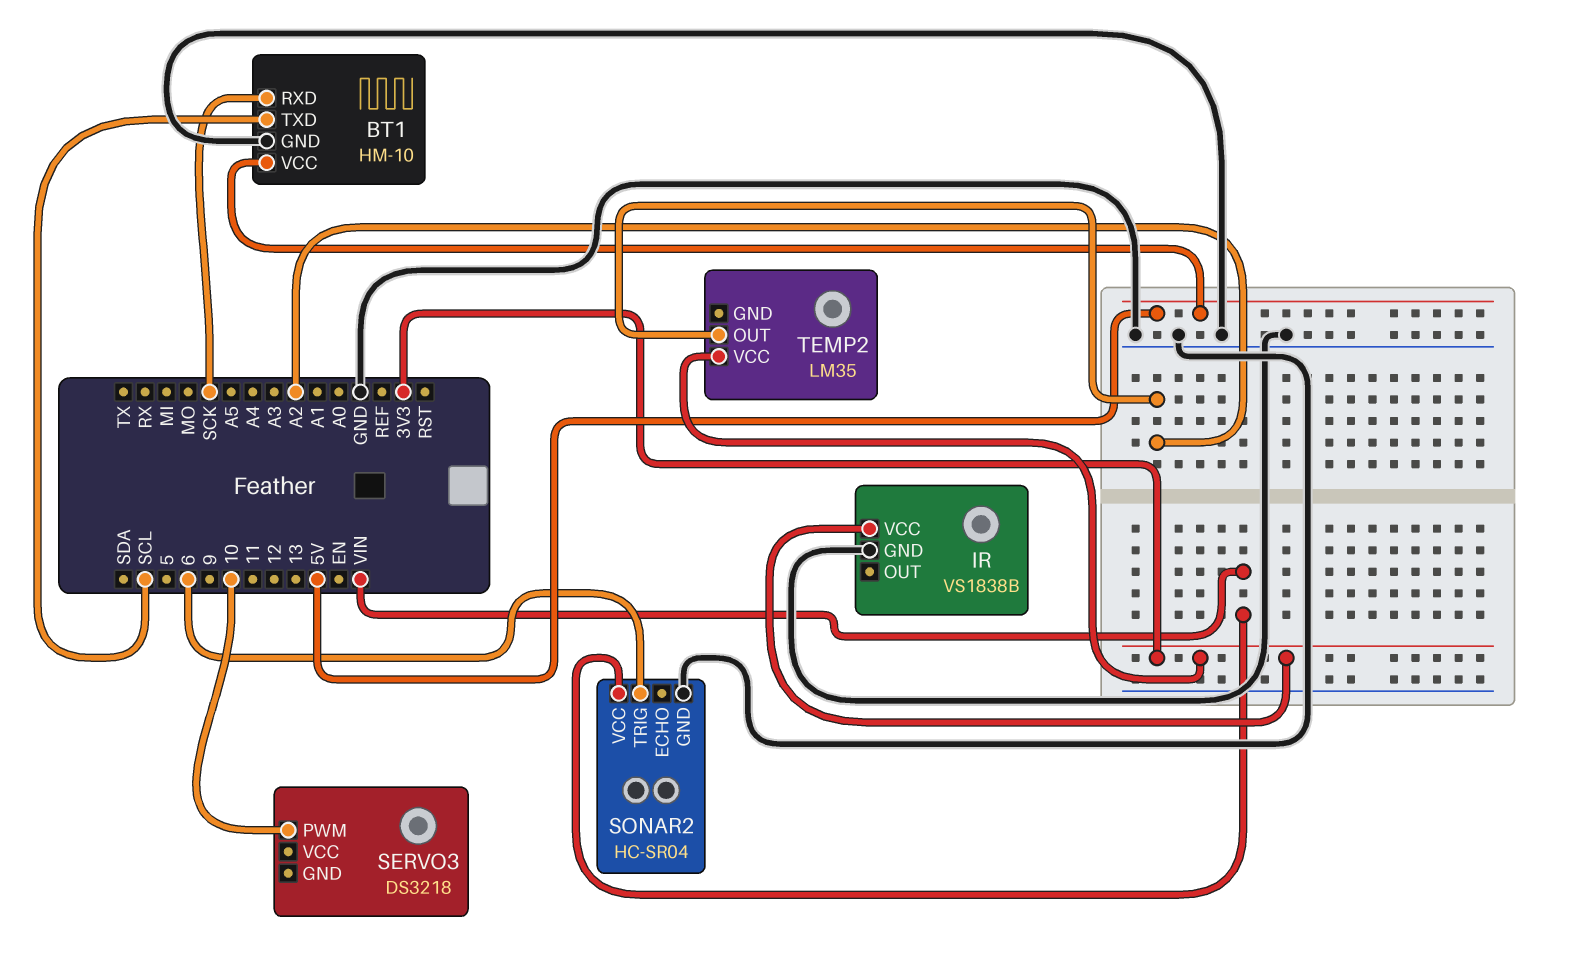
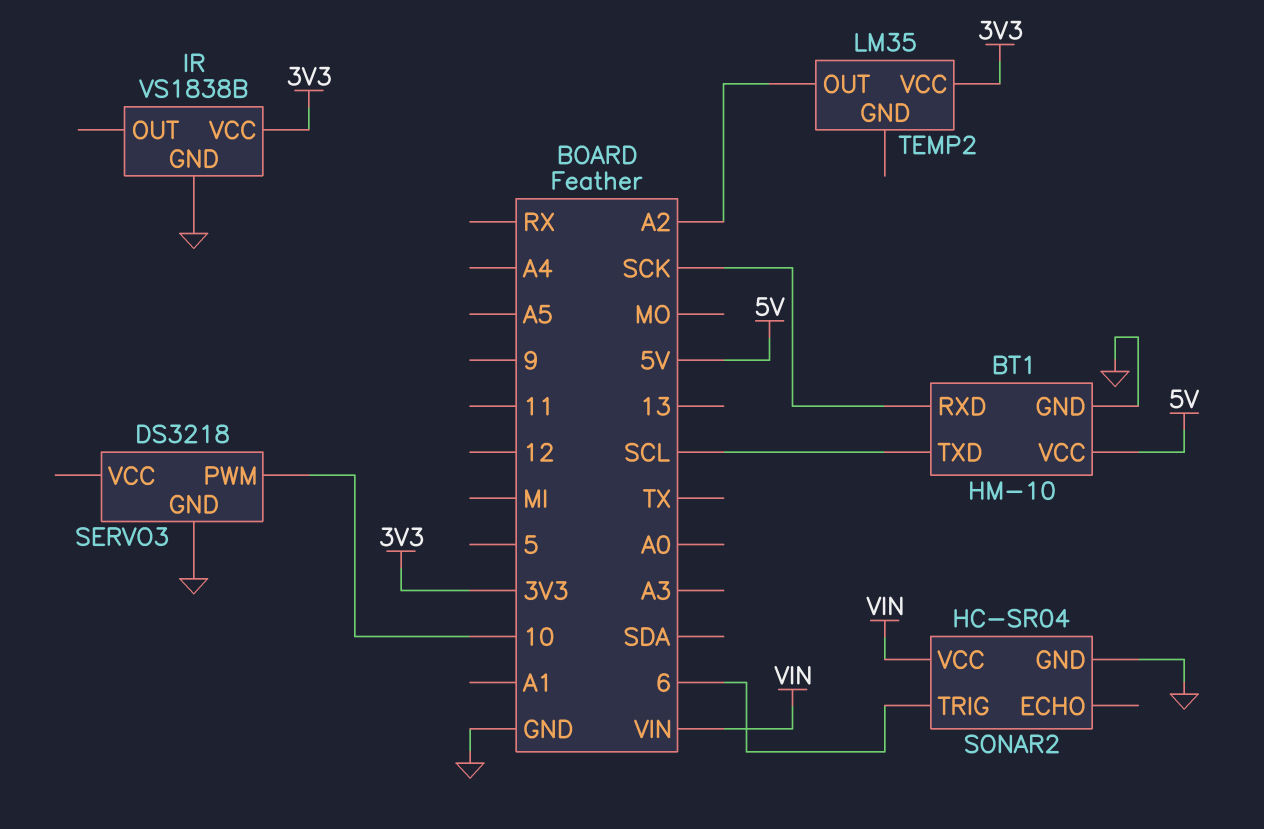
SERVO3 pin GND: none -> GND

